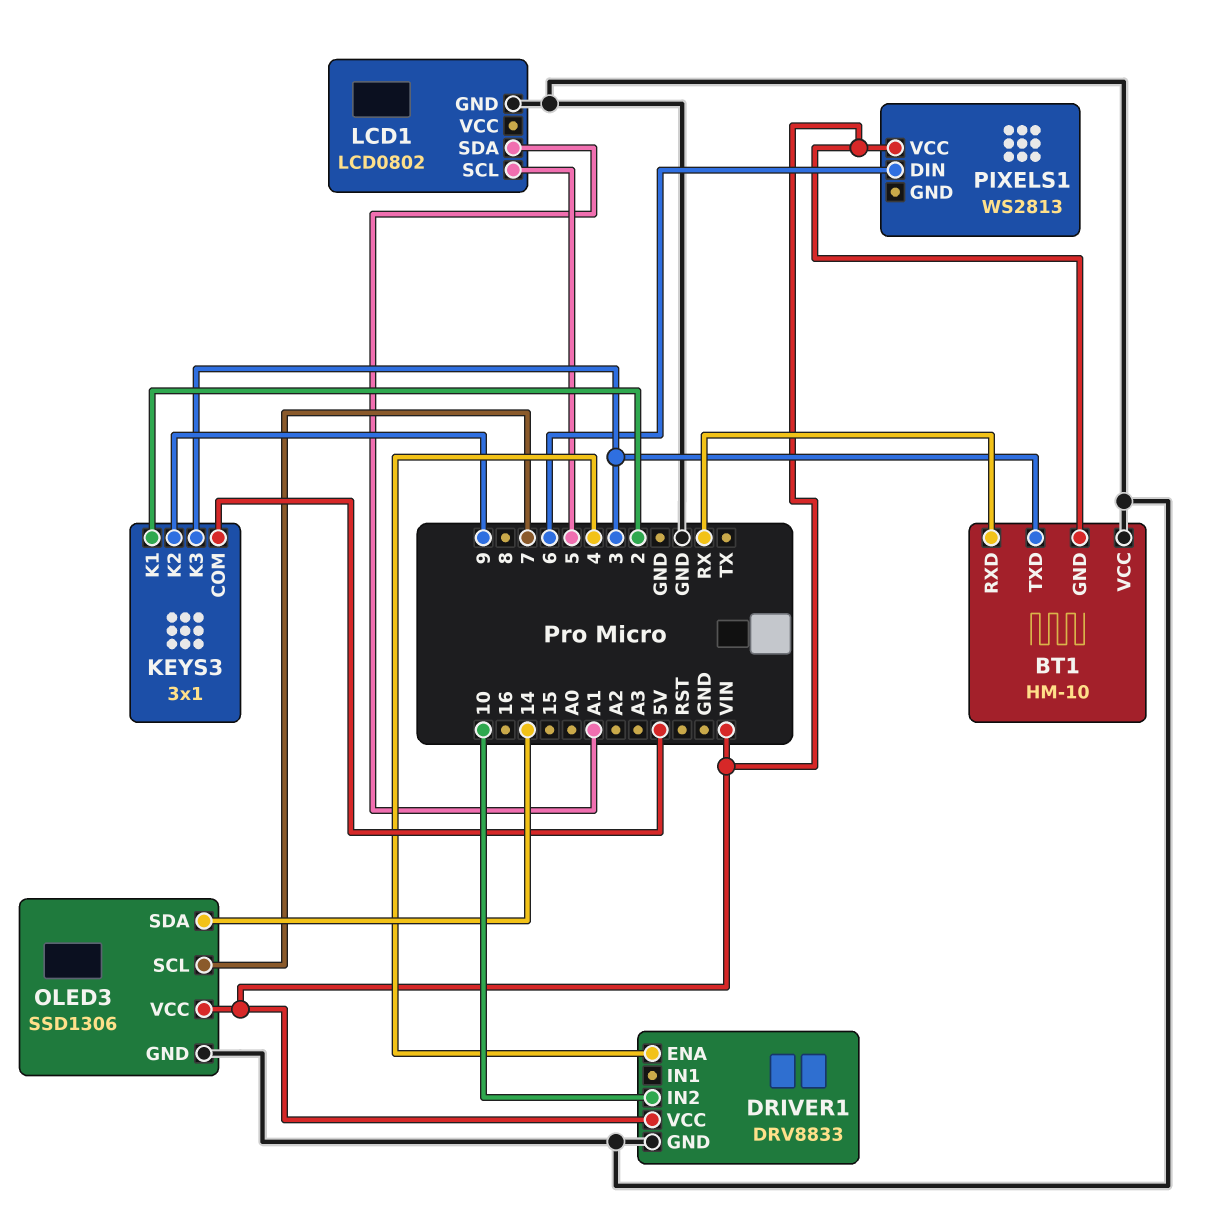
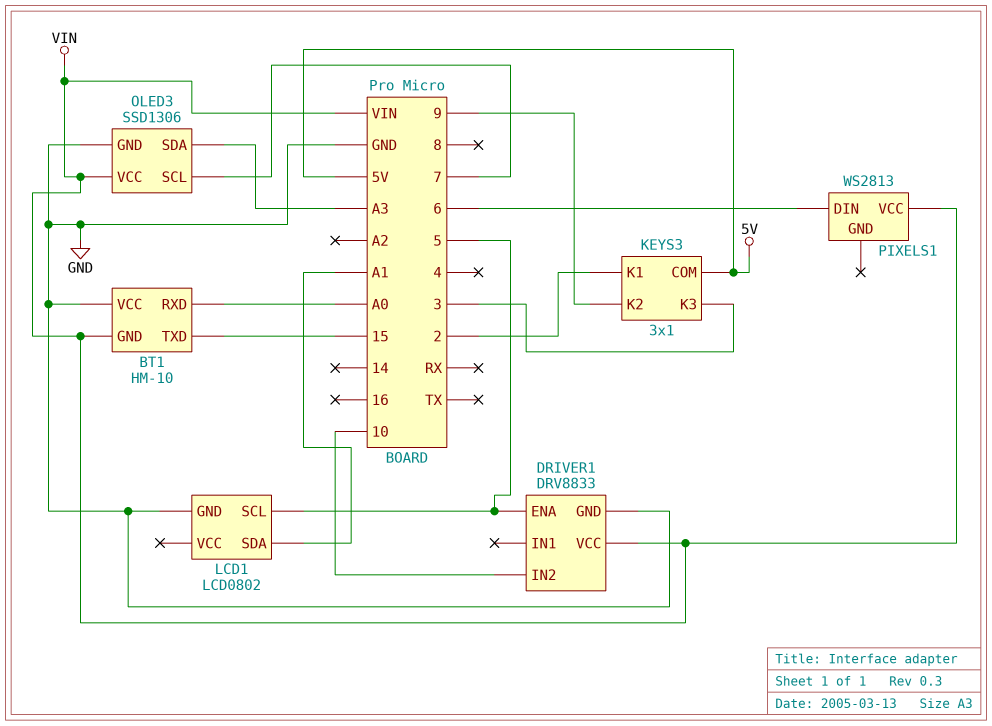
BT1 pin RXD: RX -> A0
BT1 pin TXD: 3 -> 15
DRIVER1 pin ENA: 4 -> 5
OLED3 pin SDA: 14 -> A3

